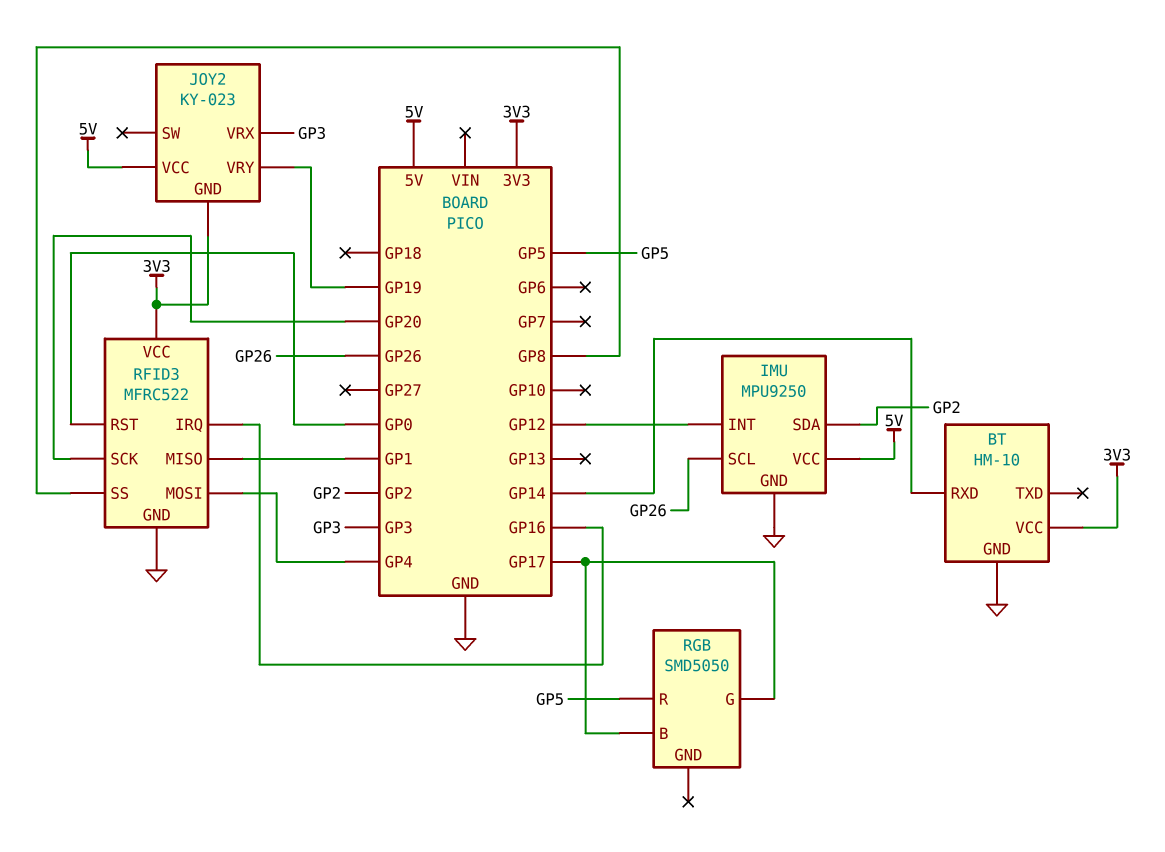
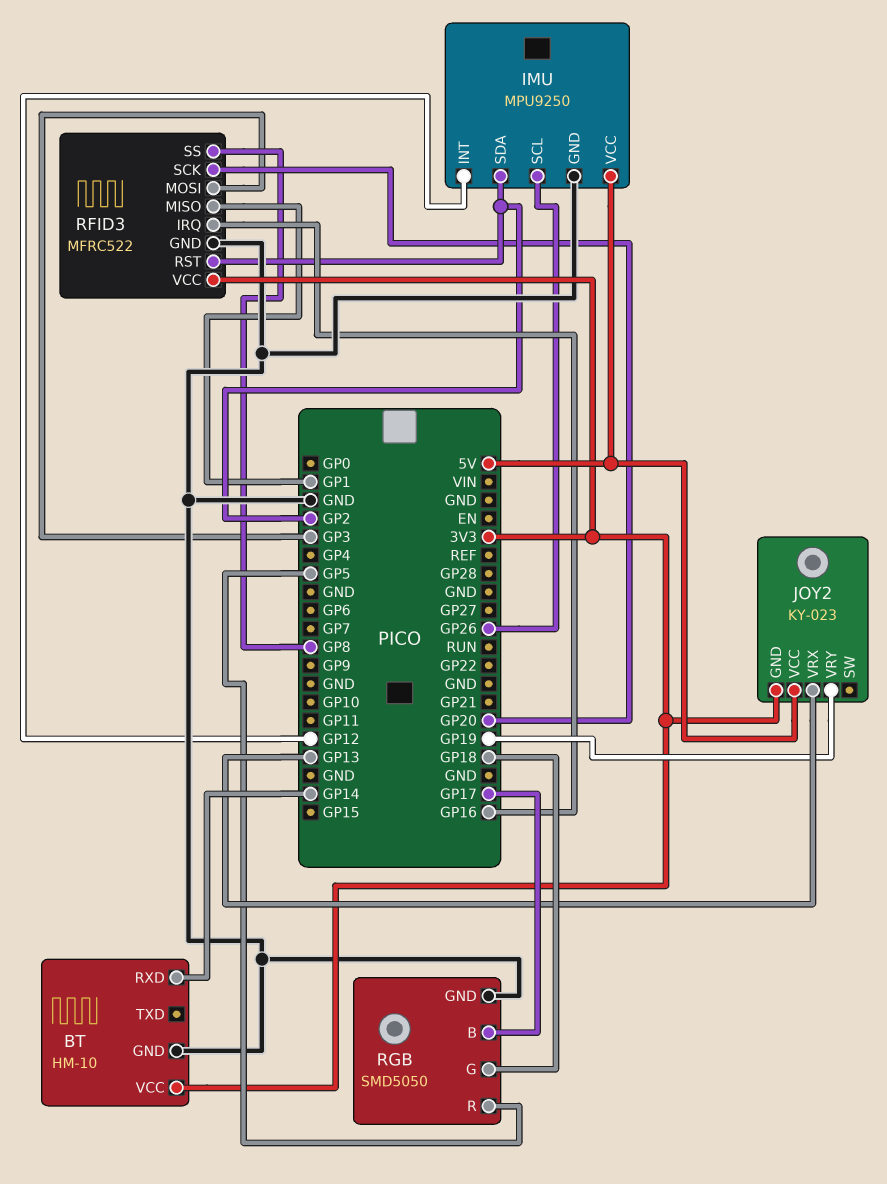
JOY2 pin VRX: GP3 -> GP13
RFID3 pin MOSI: GP4 -> GP3
RFID3 pin RST: GP0 -> GP2
RGB pin G: GP17 -> GP18
RGB pin GND: none -> GND

